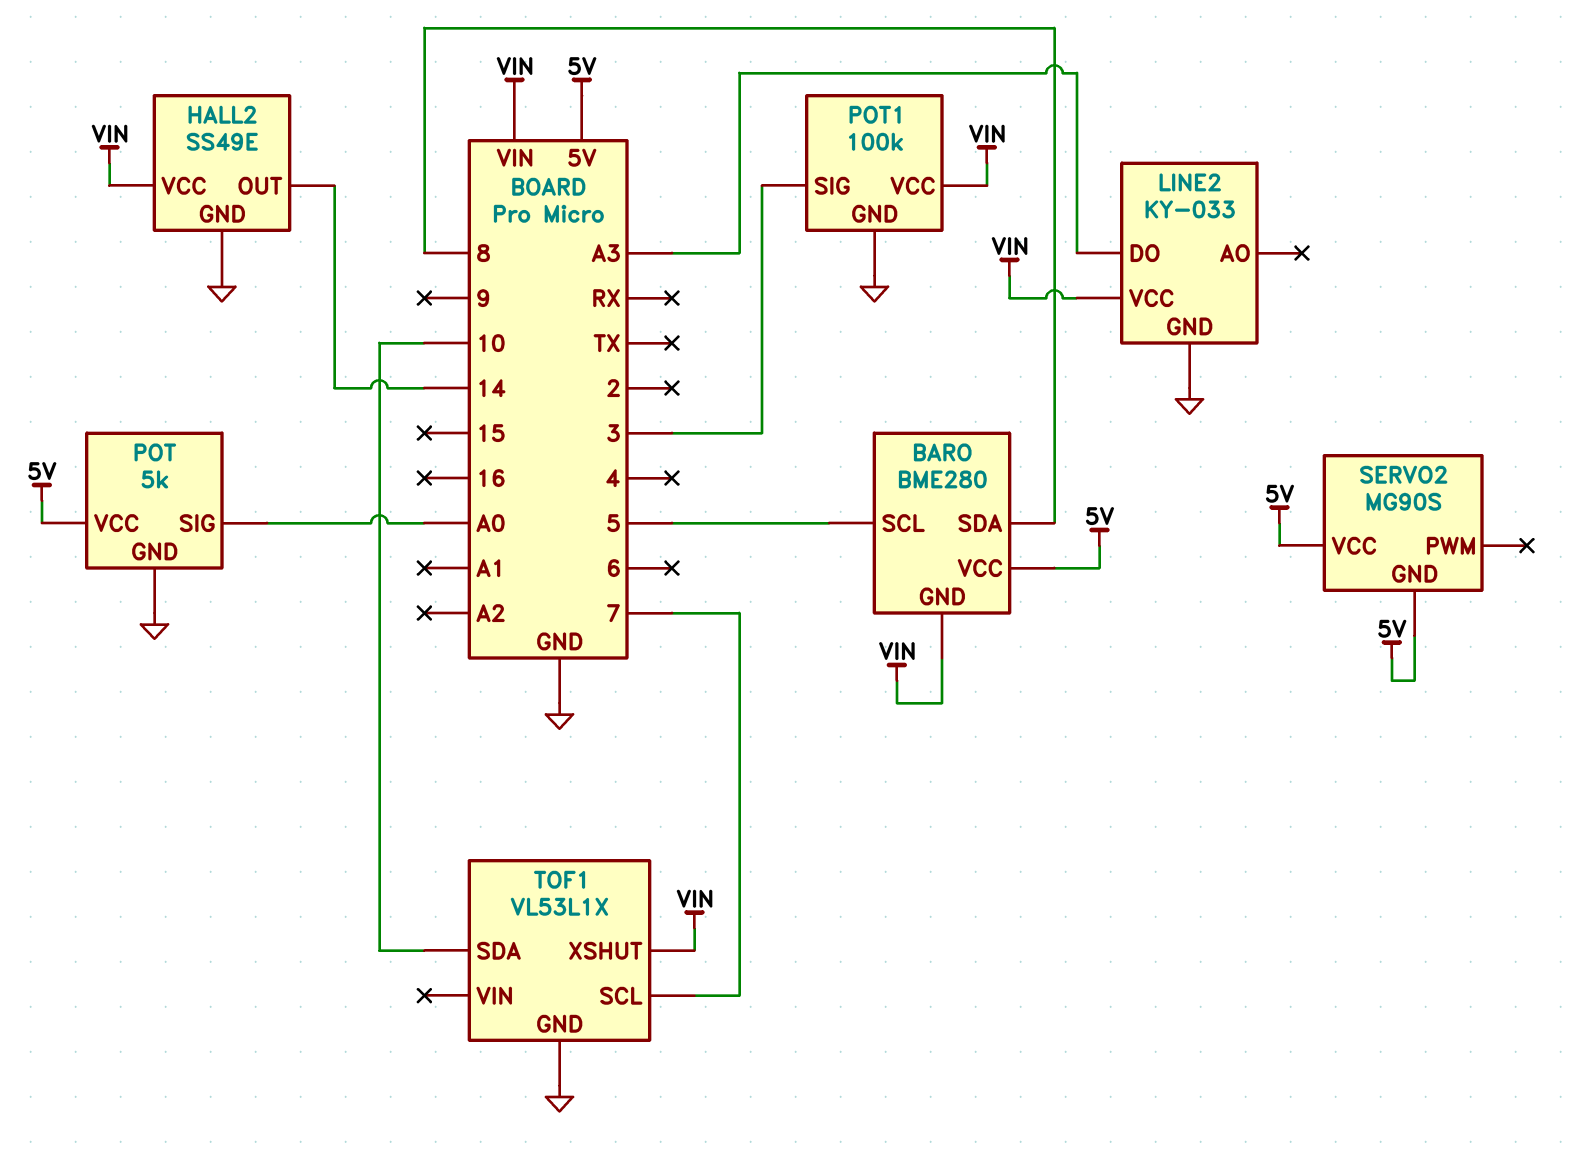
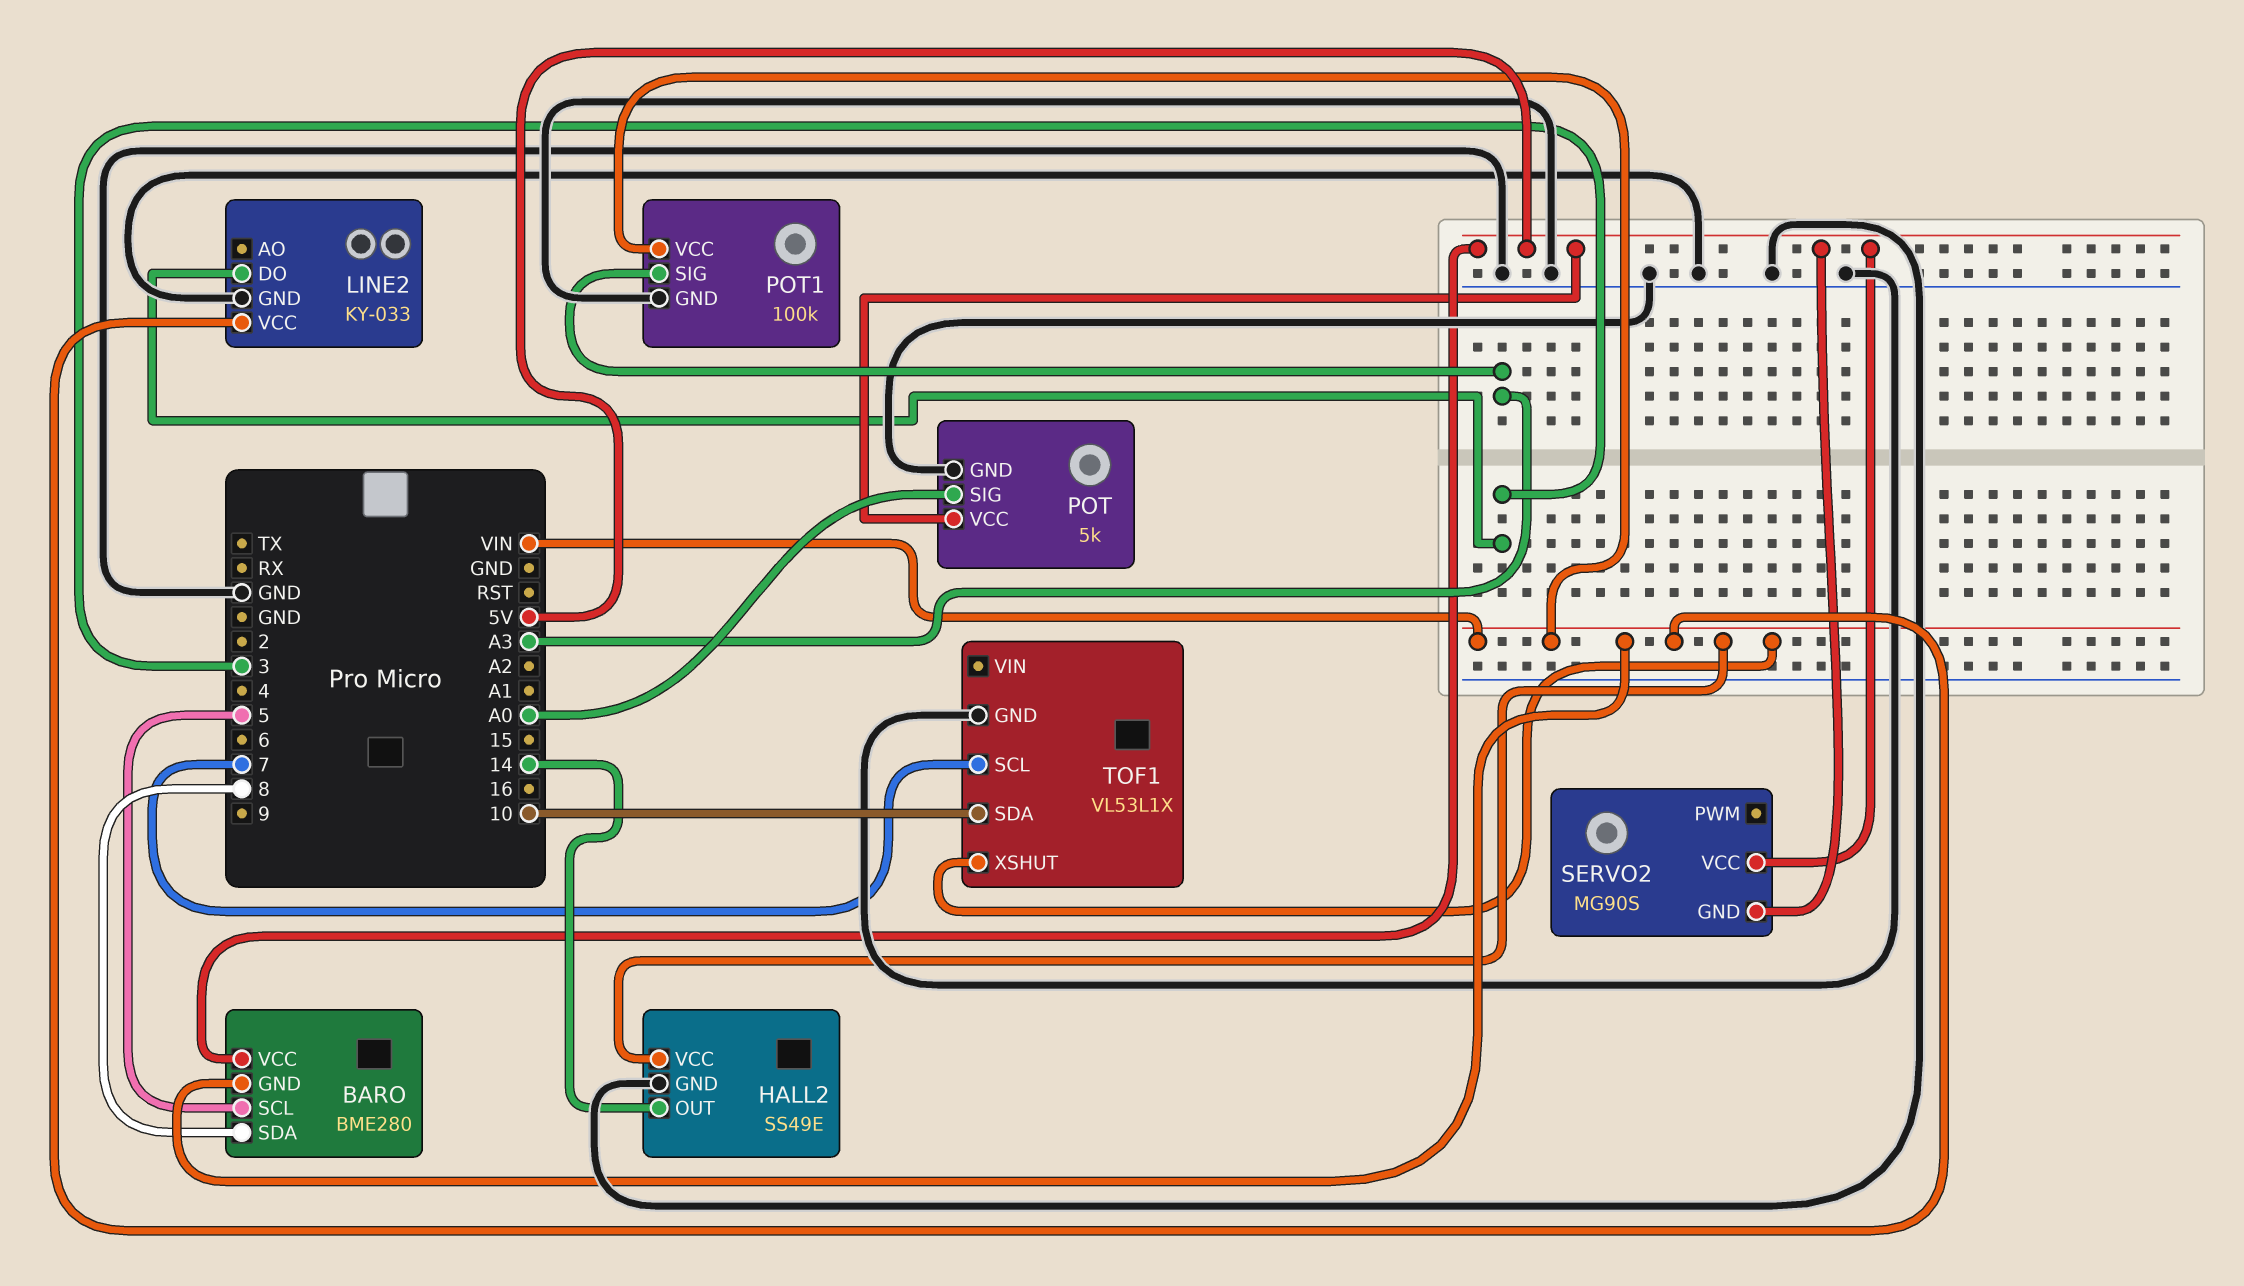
LINE2 pin DO: A3 -> 3
POT1 pin SIG: 3 -> A3

